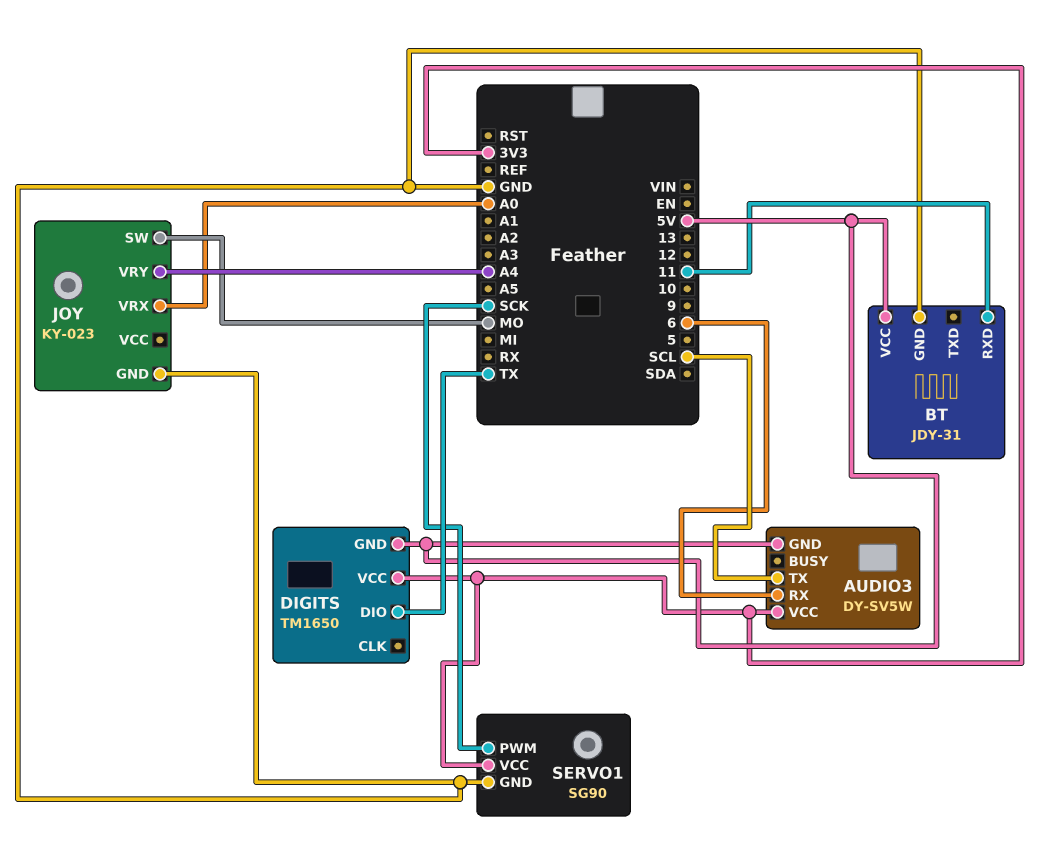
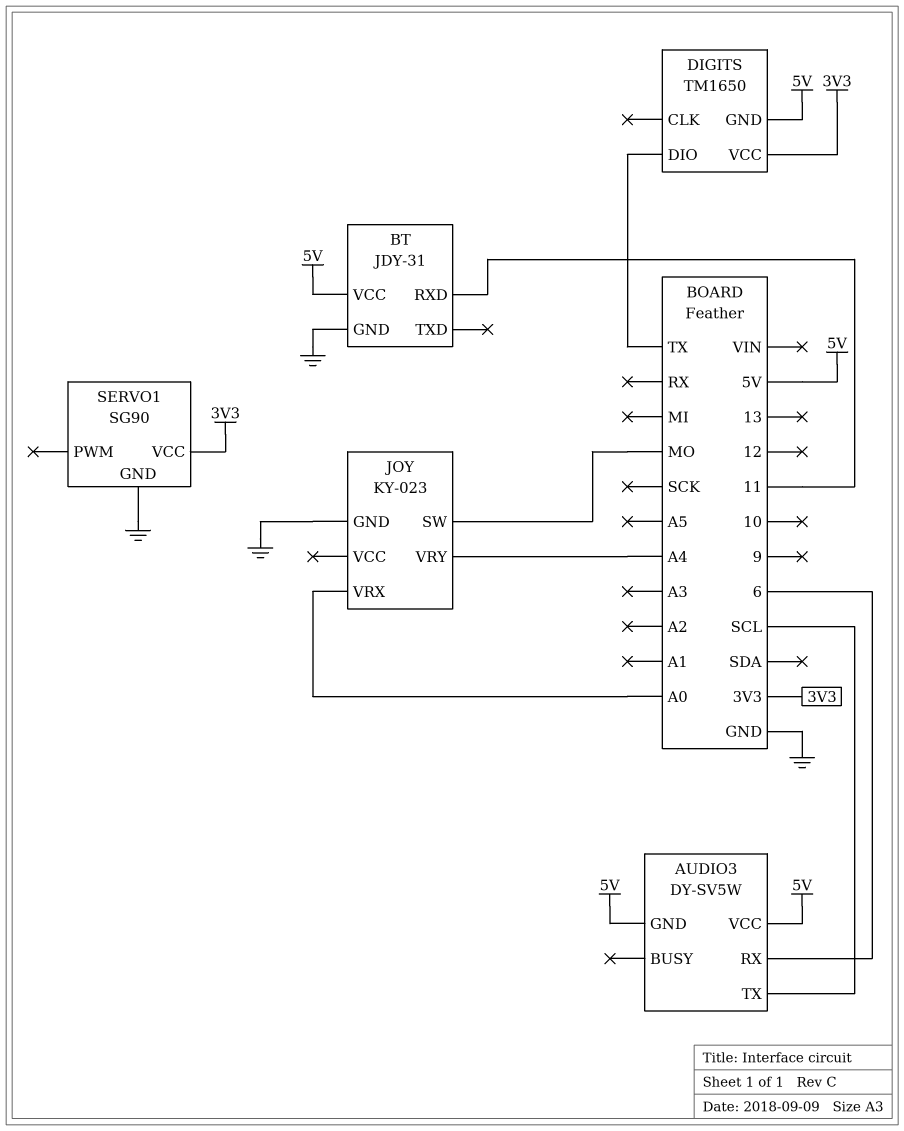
AUDIO3 pin VCC: 3V3 -> 5V
SERVO1 pin PWM: SCK -> none

